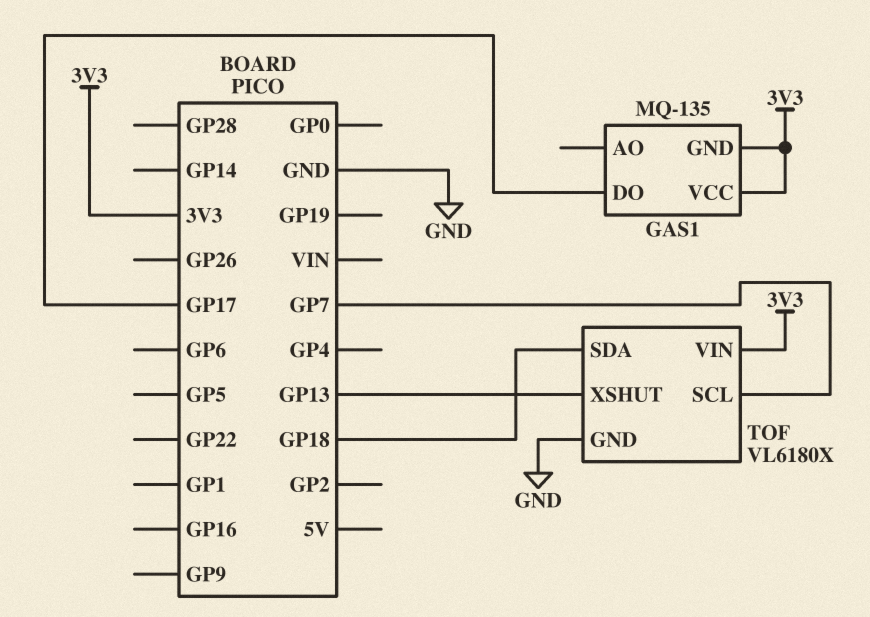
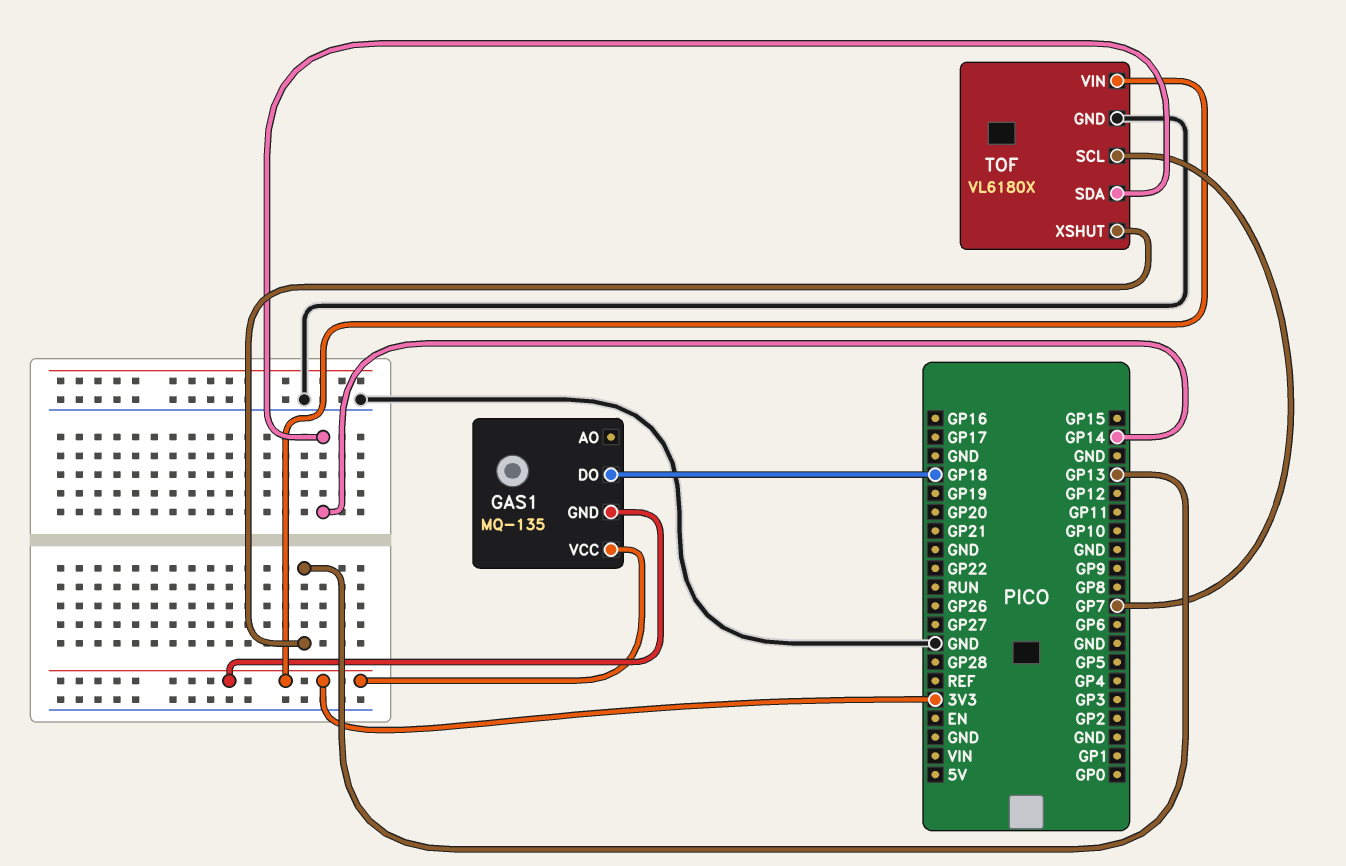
GAS1 pin DO: GP17 -> GP18
TOF pin SDA: GP18 -> GP14

